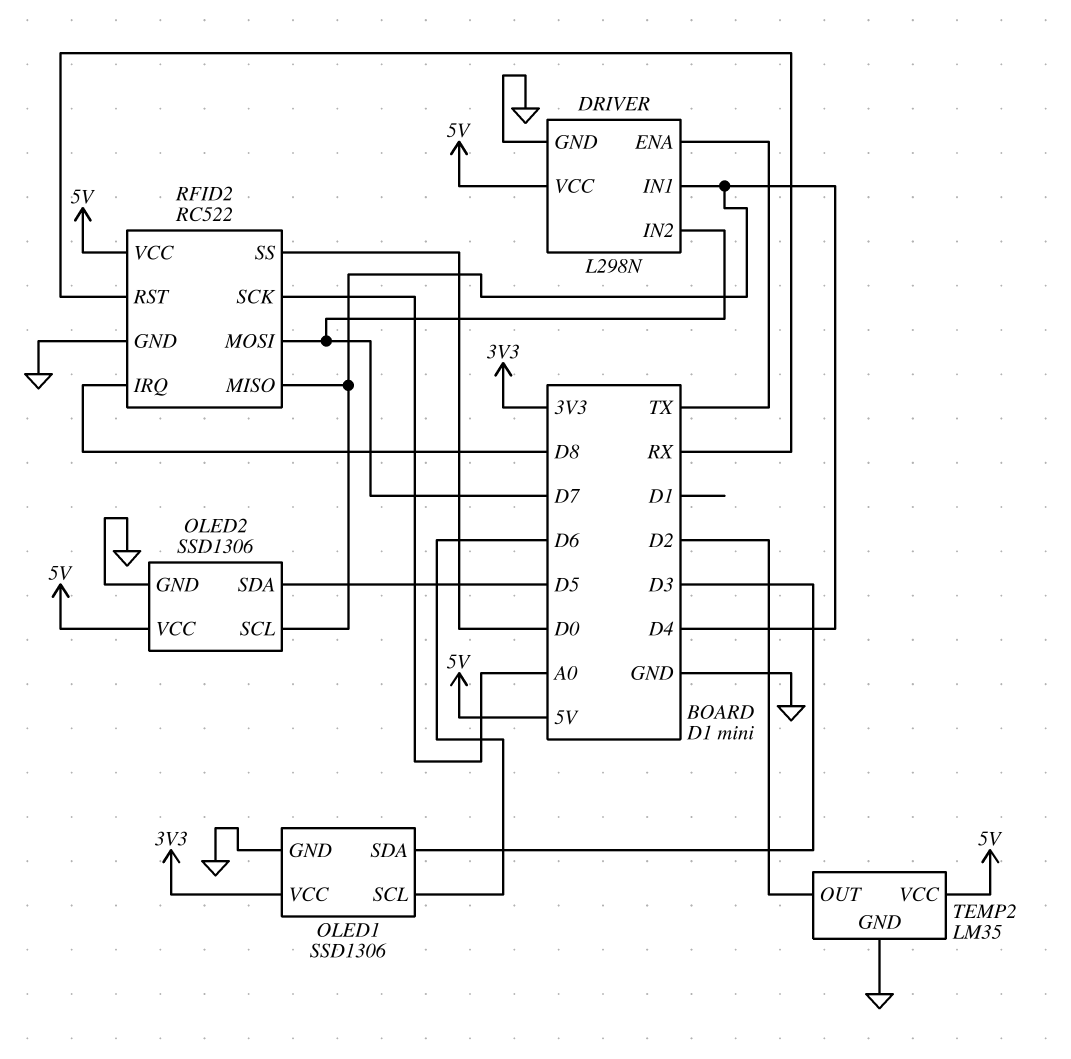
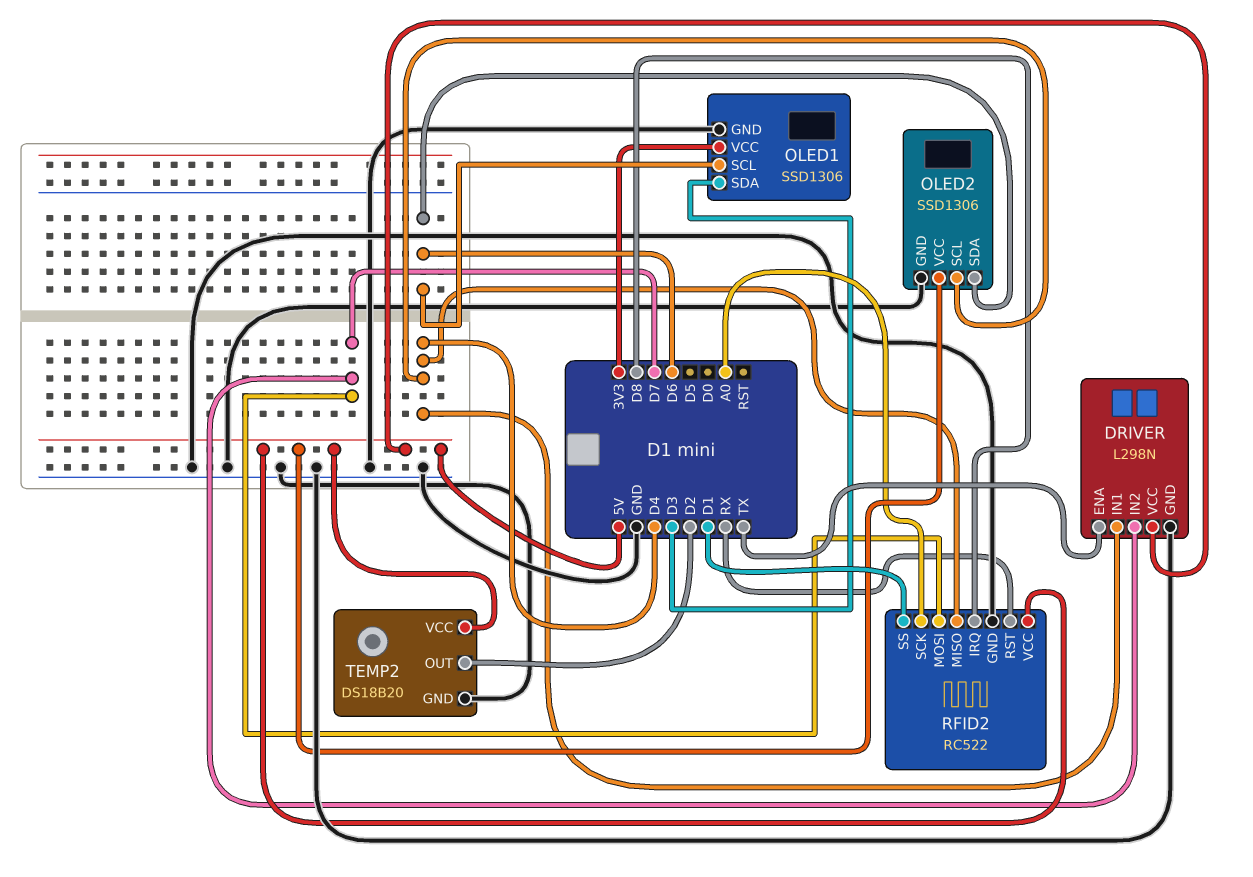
OLED2 pin SDA: D5 -> D6
RFID2 pin SS: D0 -> D1
TEMP2: LM35 -> DS18B20

